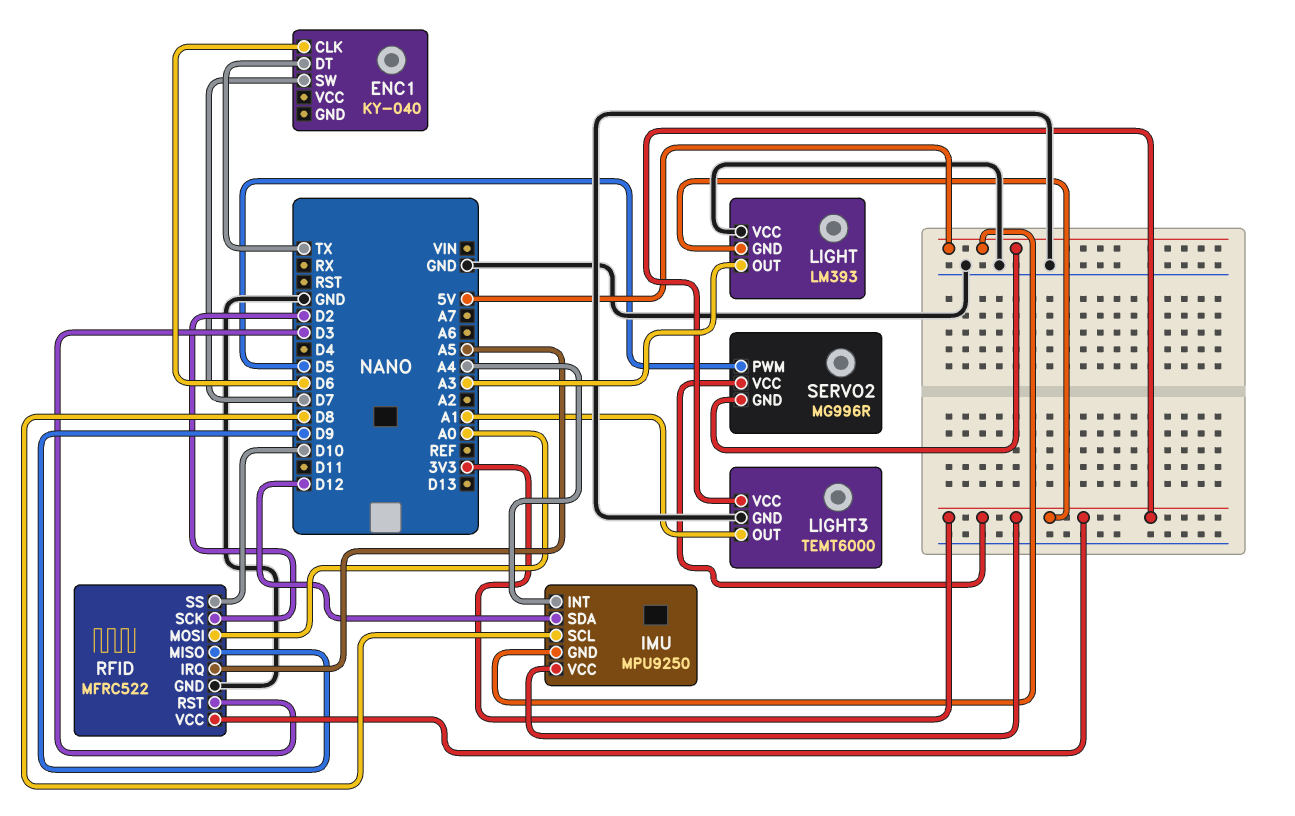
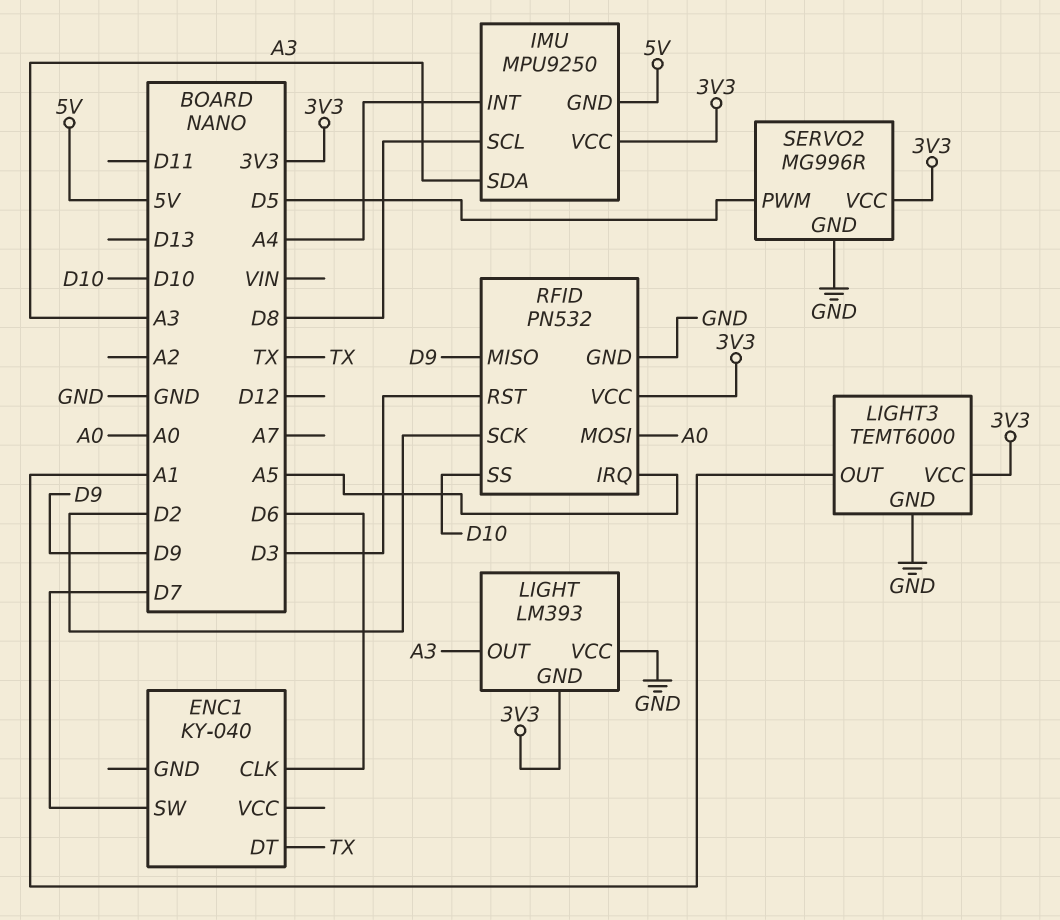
IMU pin SDA: D12 -> A3
RFID: MFRC522 -> PN532
SERVO2 pin GND: 5V -> GND

